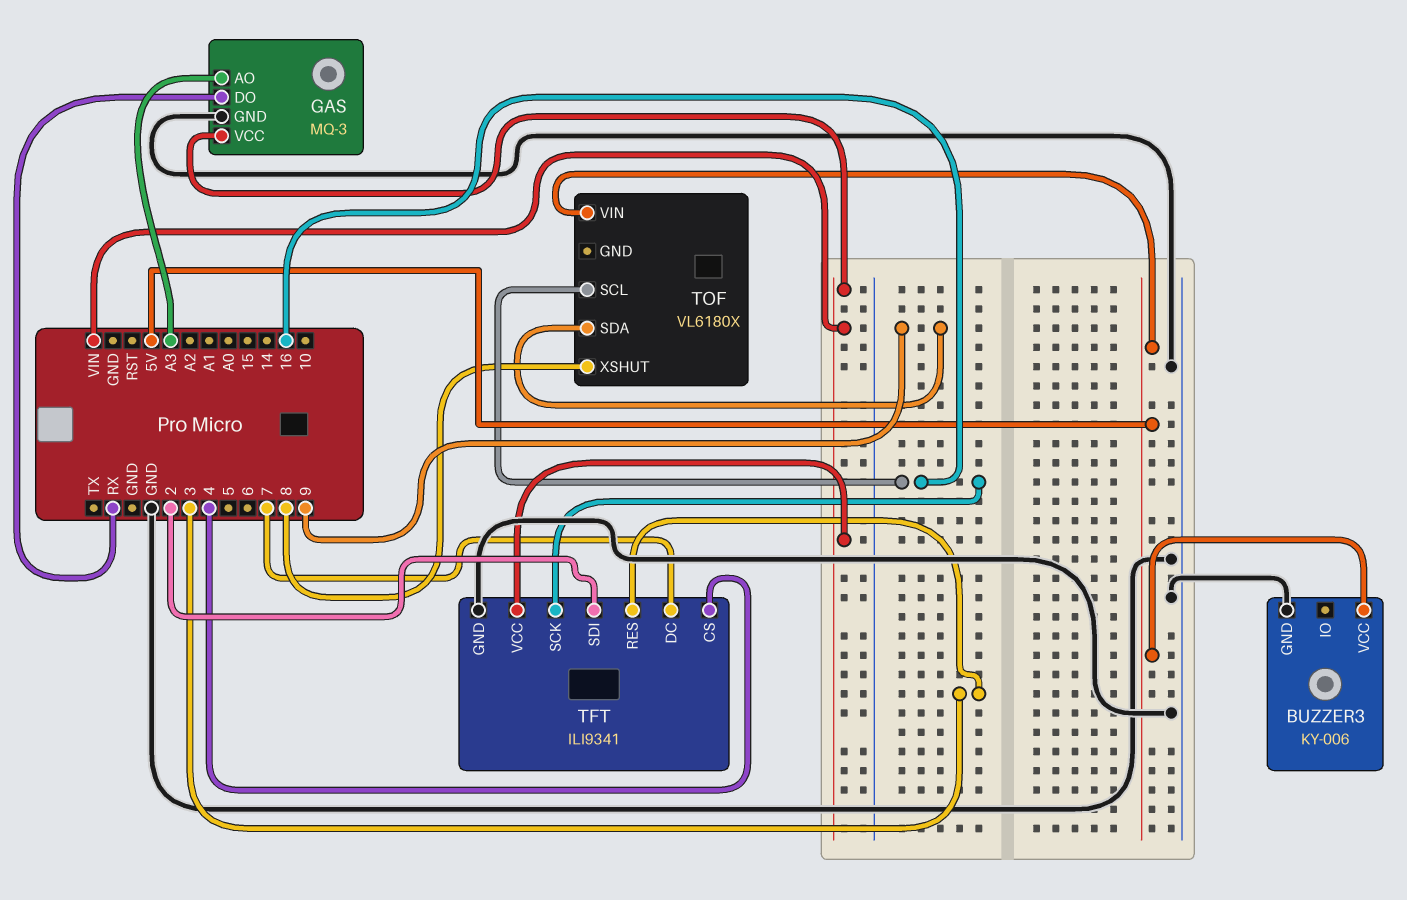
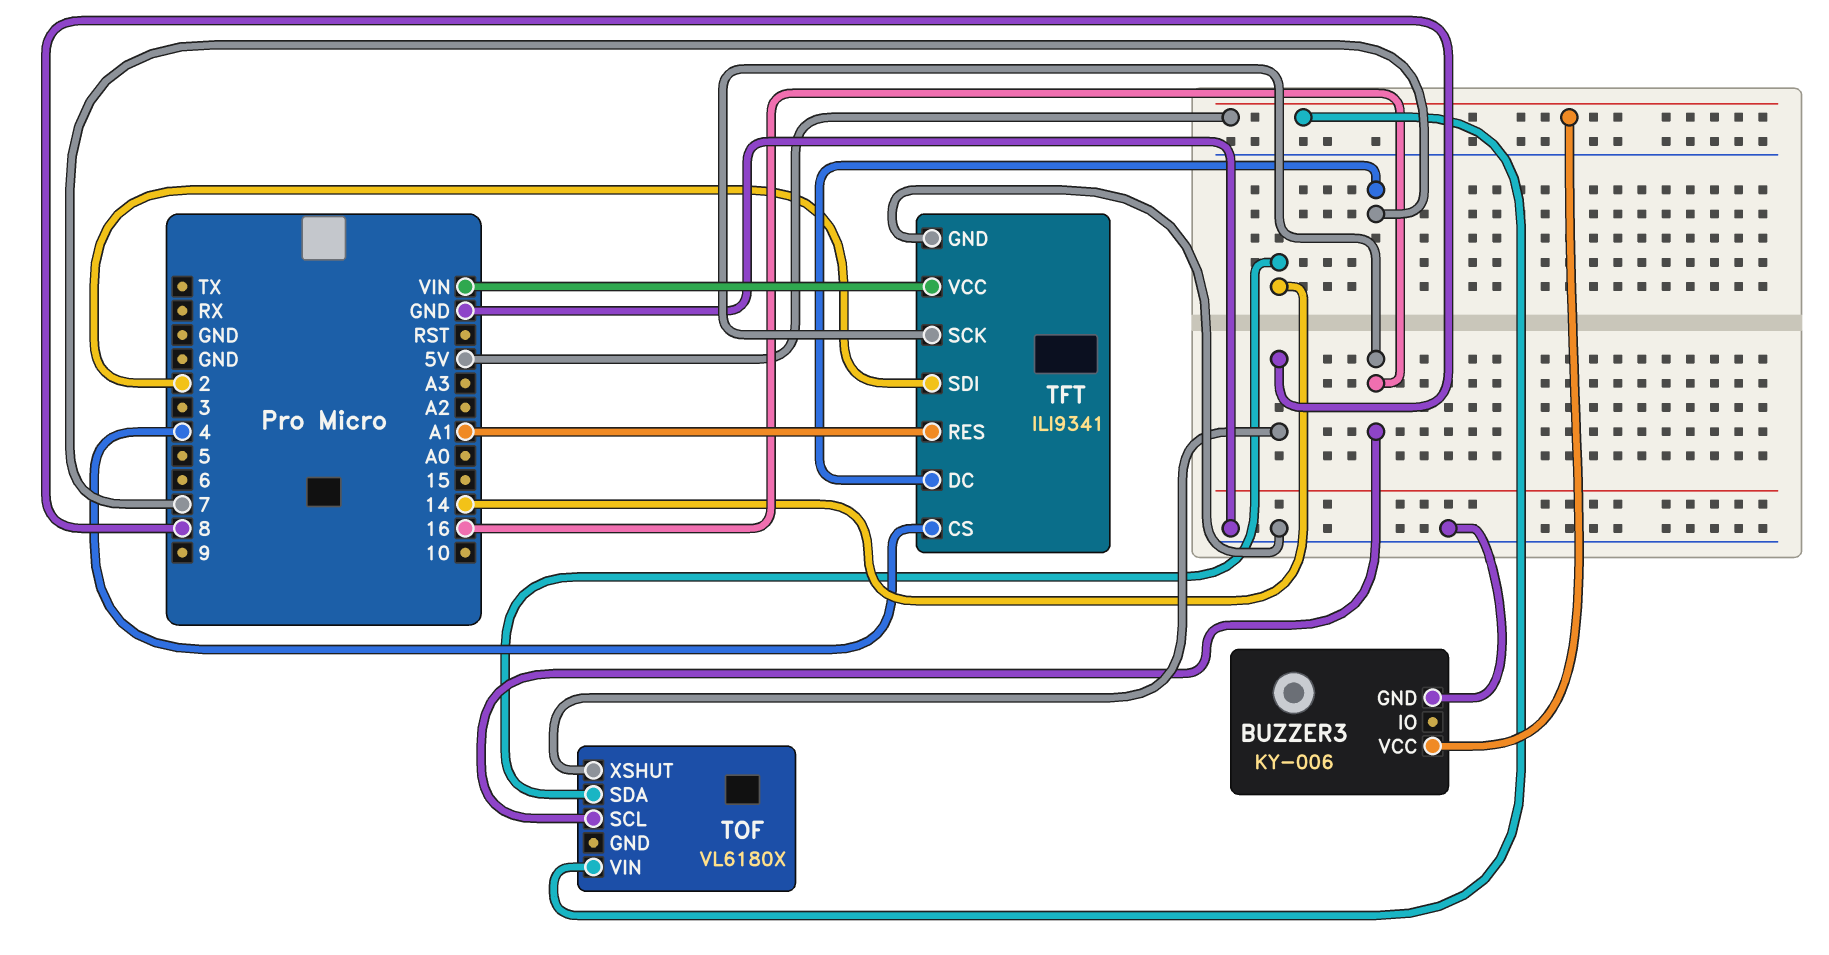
GAS: MQ-3 -> none
GAS pin AO: A3 -> none
GAS pin DO: RX -> none
GAS pin GND: GND -> none
GAS pin VCC: VIN -> none
TFT pin RES: 3 -> A1
TOF pin SDA: 9 -> 14

